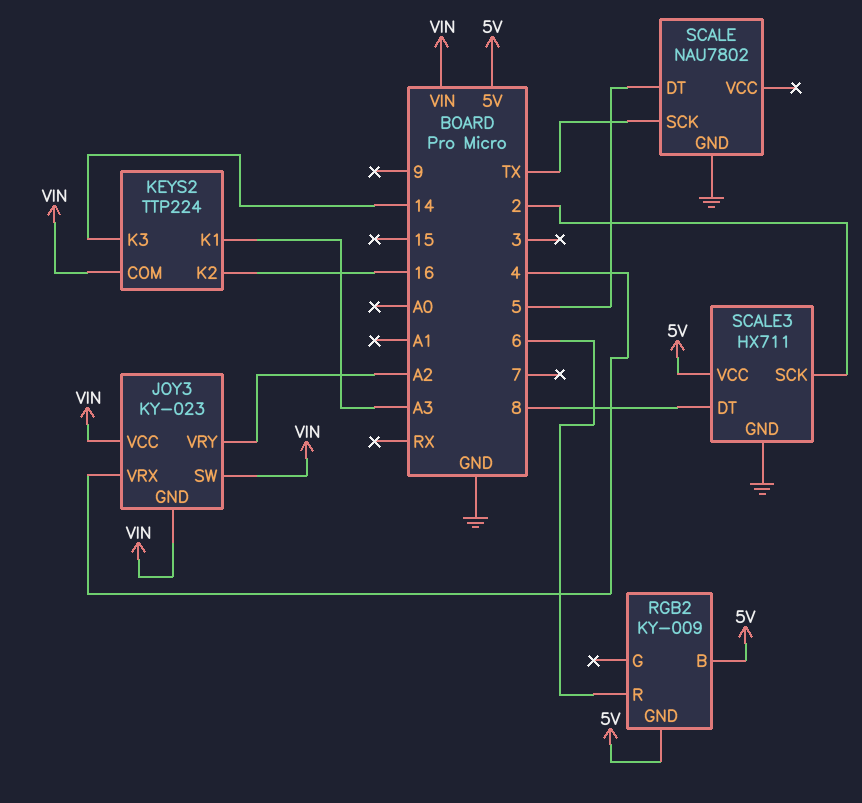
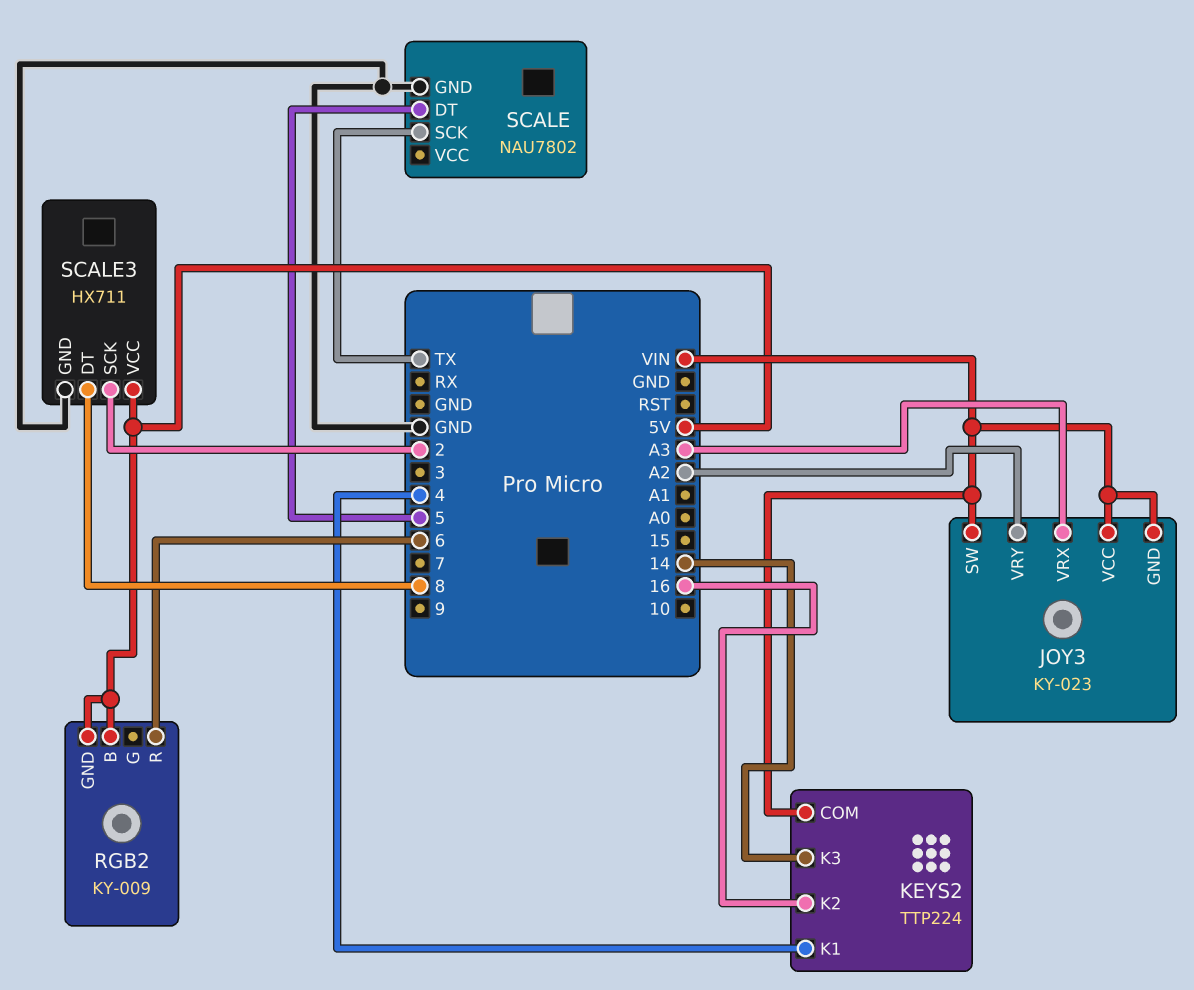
JOY3 pin VRX: 4 -> A3
KEYS2 pin K1: A3 -> 4

